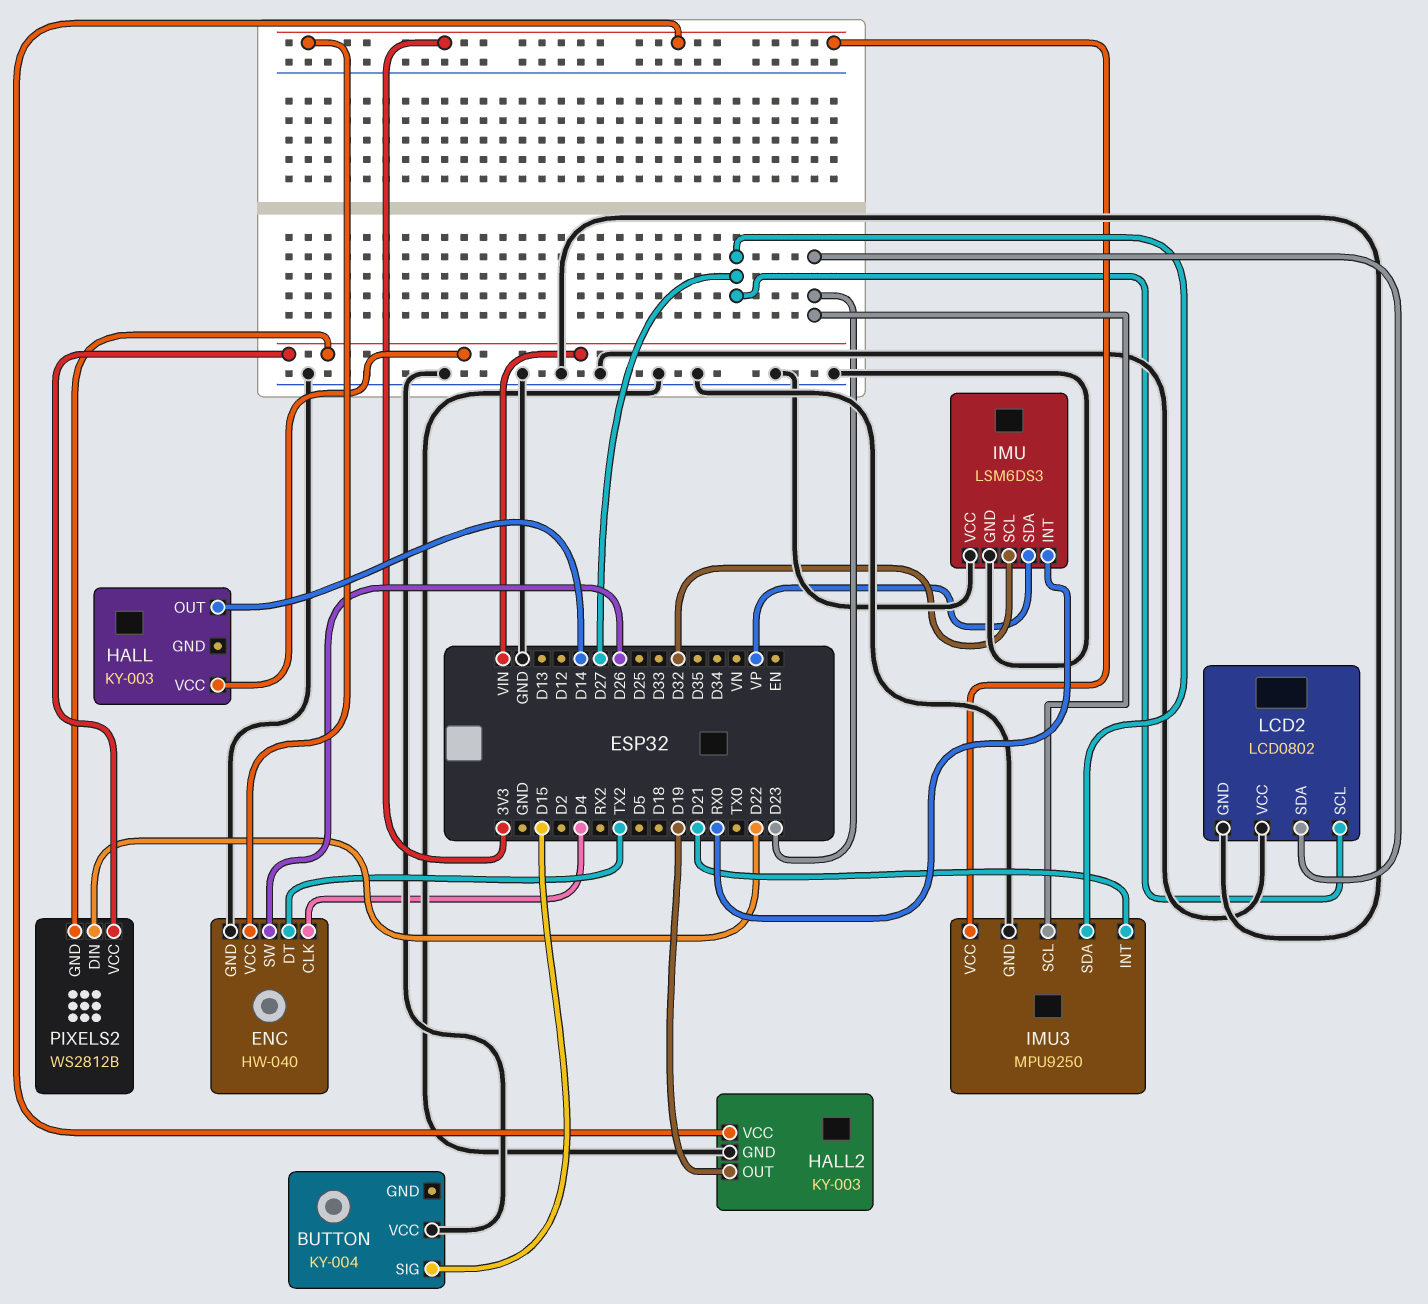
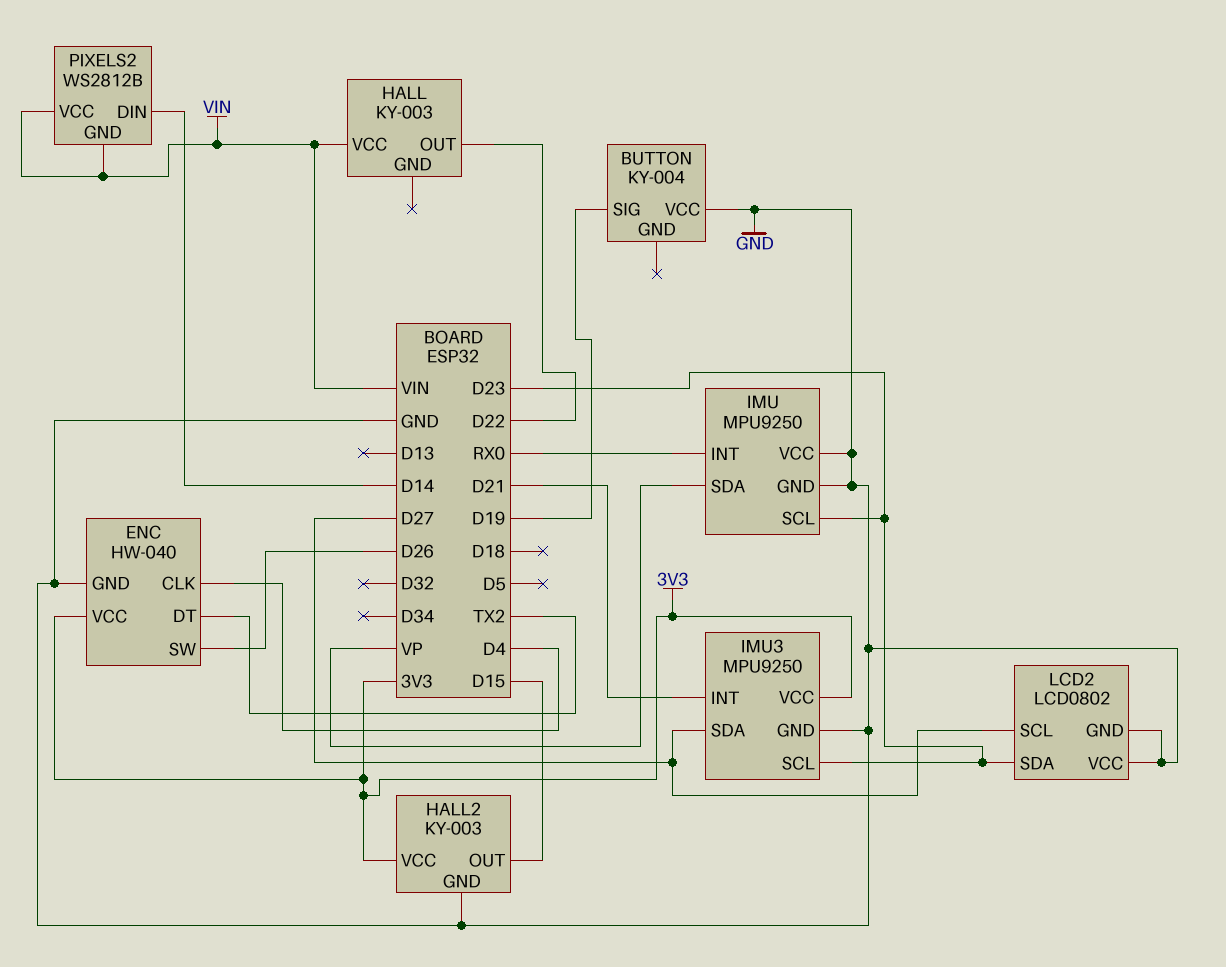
BUTTON pin SIG: D15 -> D19
HALL pin OUT: D14 -> D22
HALL2 pin OUT: D19 -> D15
IMU: LSM6DS3 -> MPU9250
IMU pin SCL: D32 -> D23
PIXELS2 pin DIN: D22 -> D14

